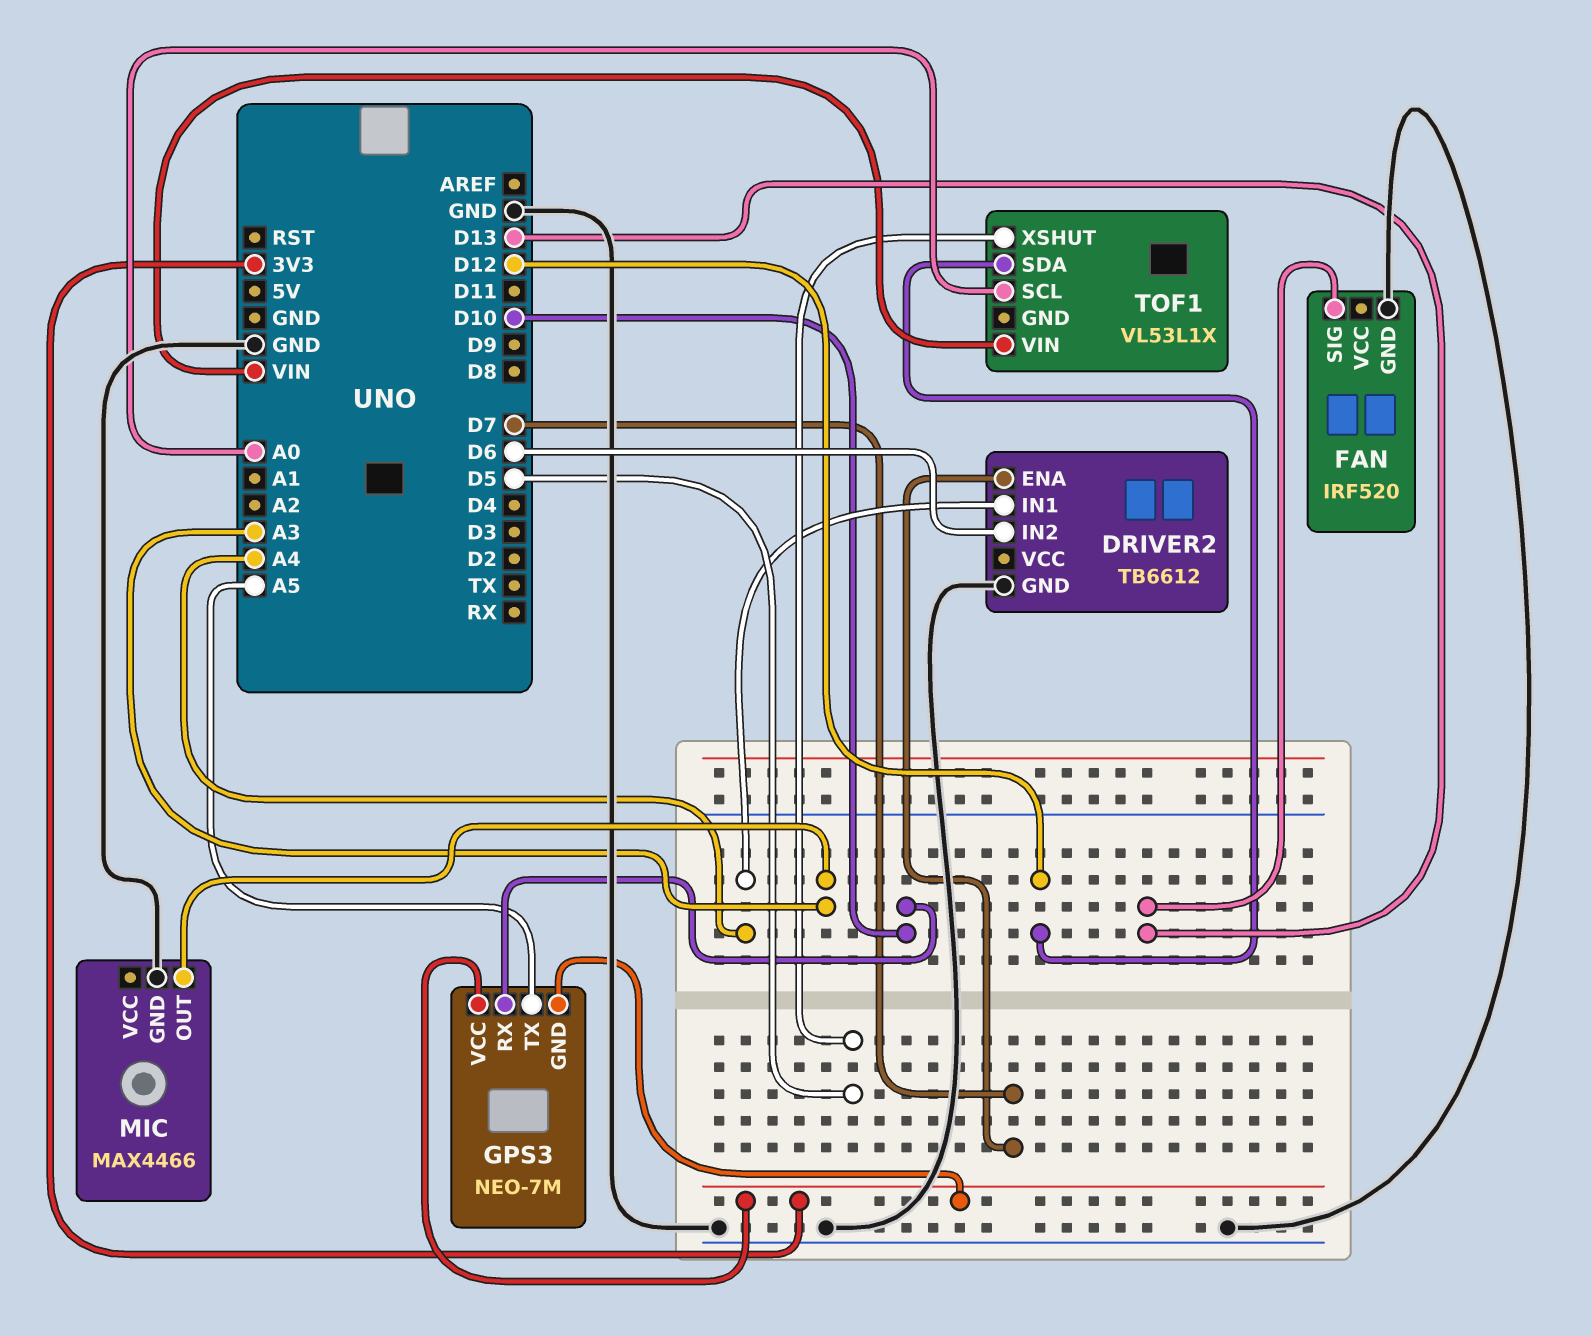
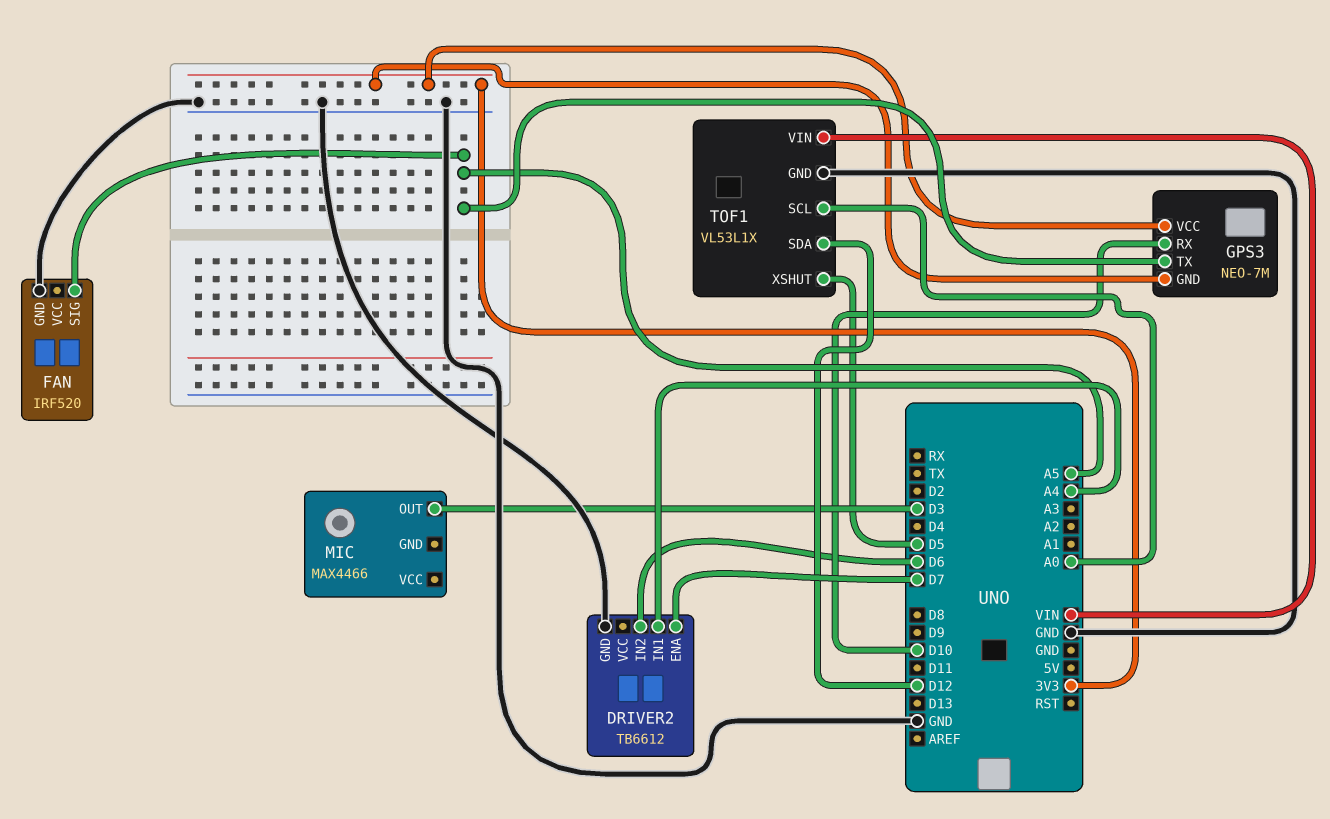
FAN pin SIG: D13 -> A5
MIC pin GND: GND -> none
MIC pin OUT: A3 -> D3
TOF1 pin GND: none -> GND

